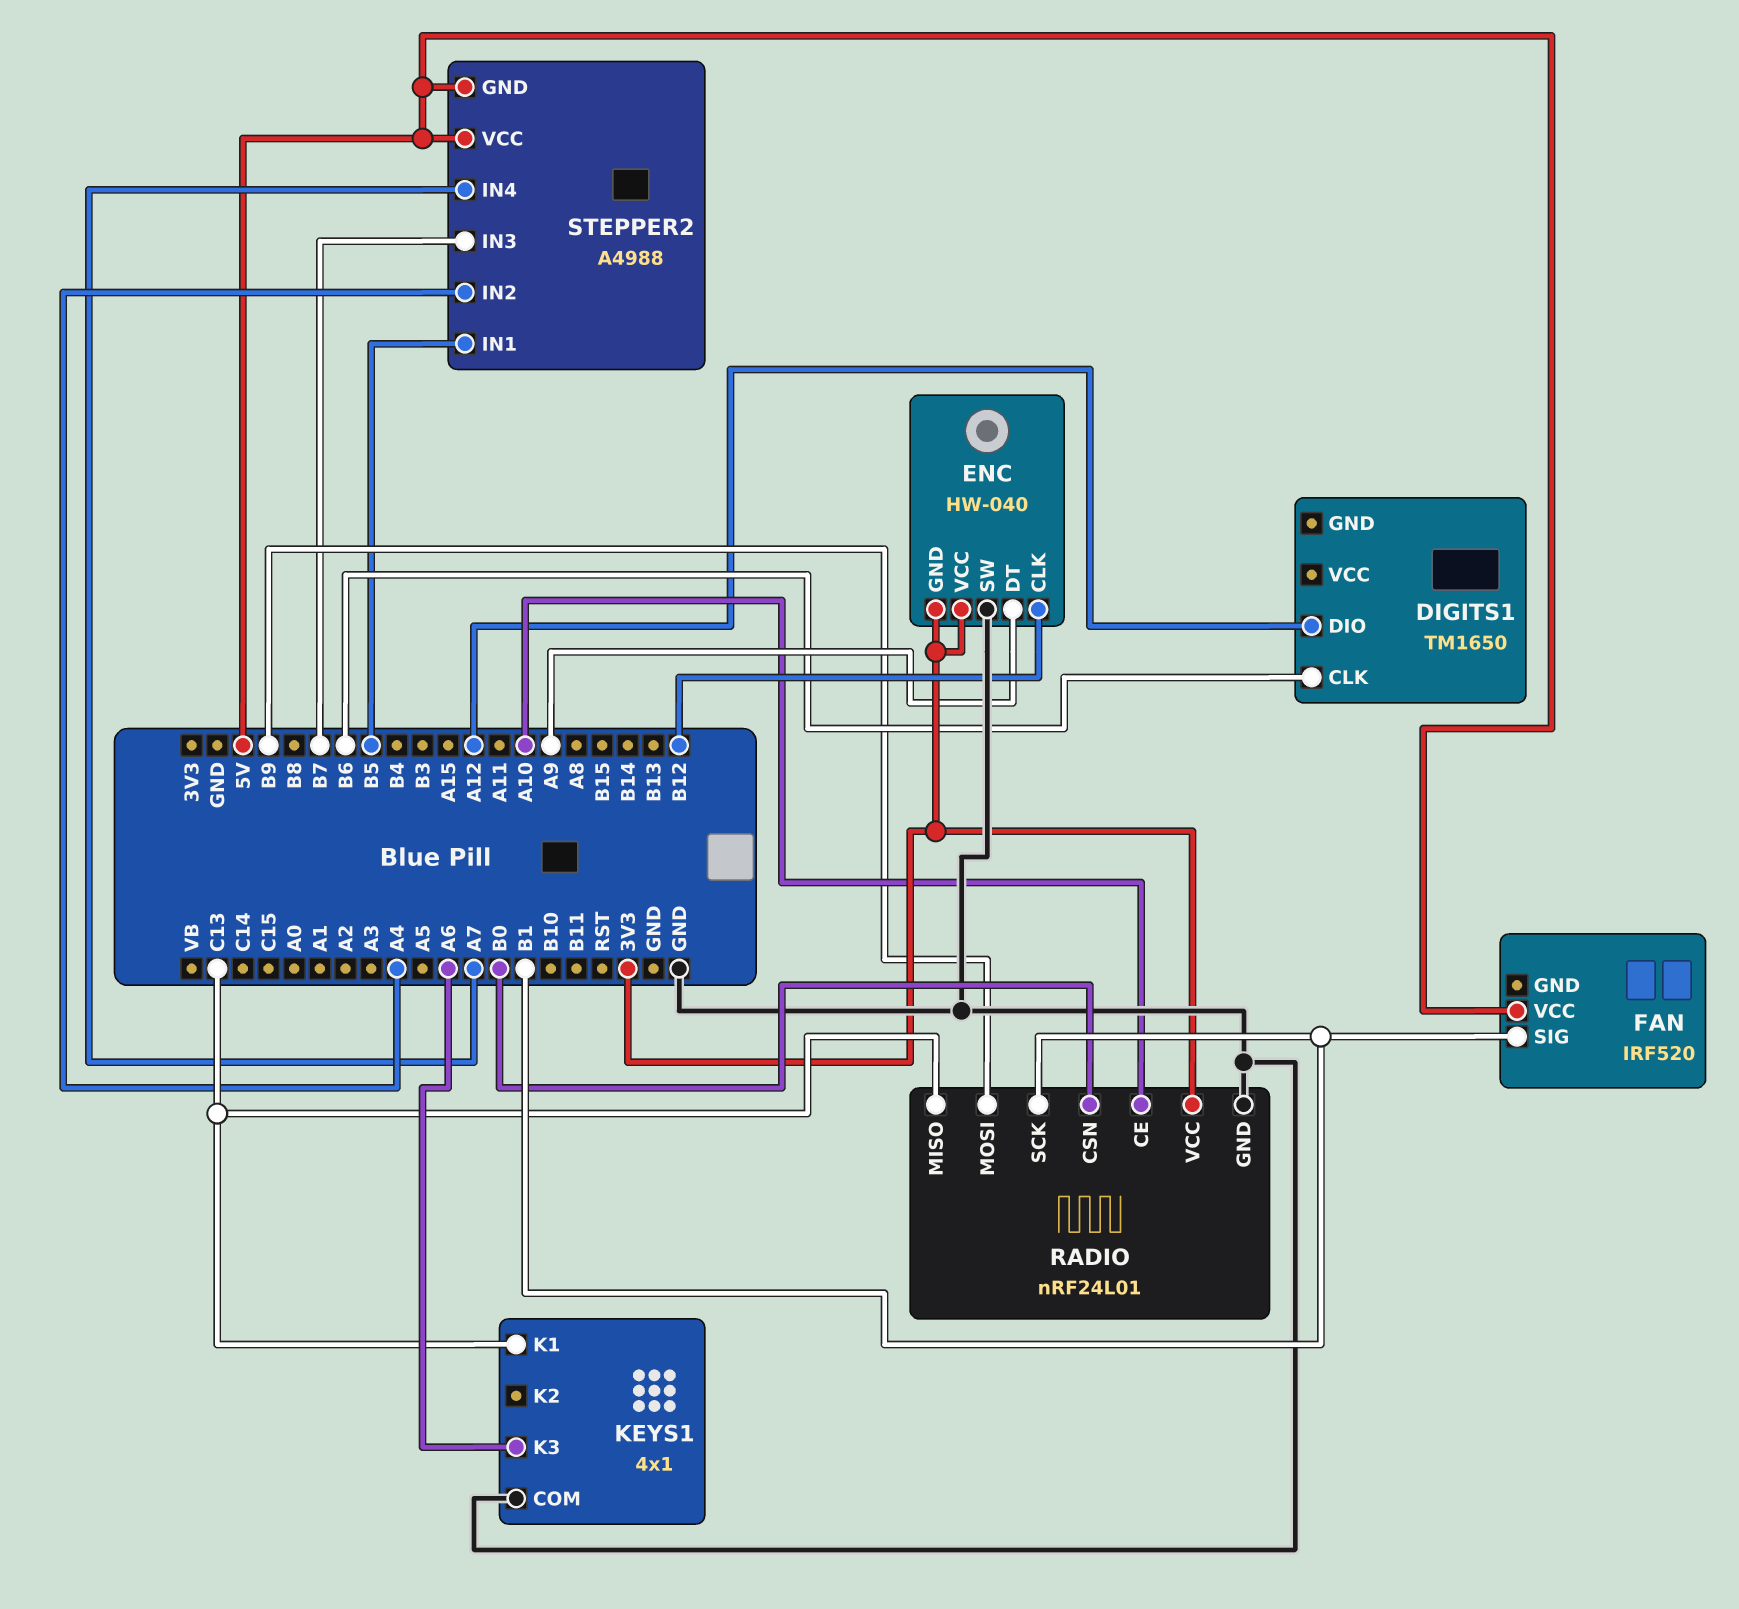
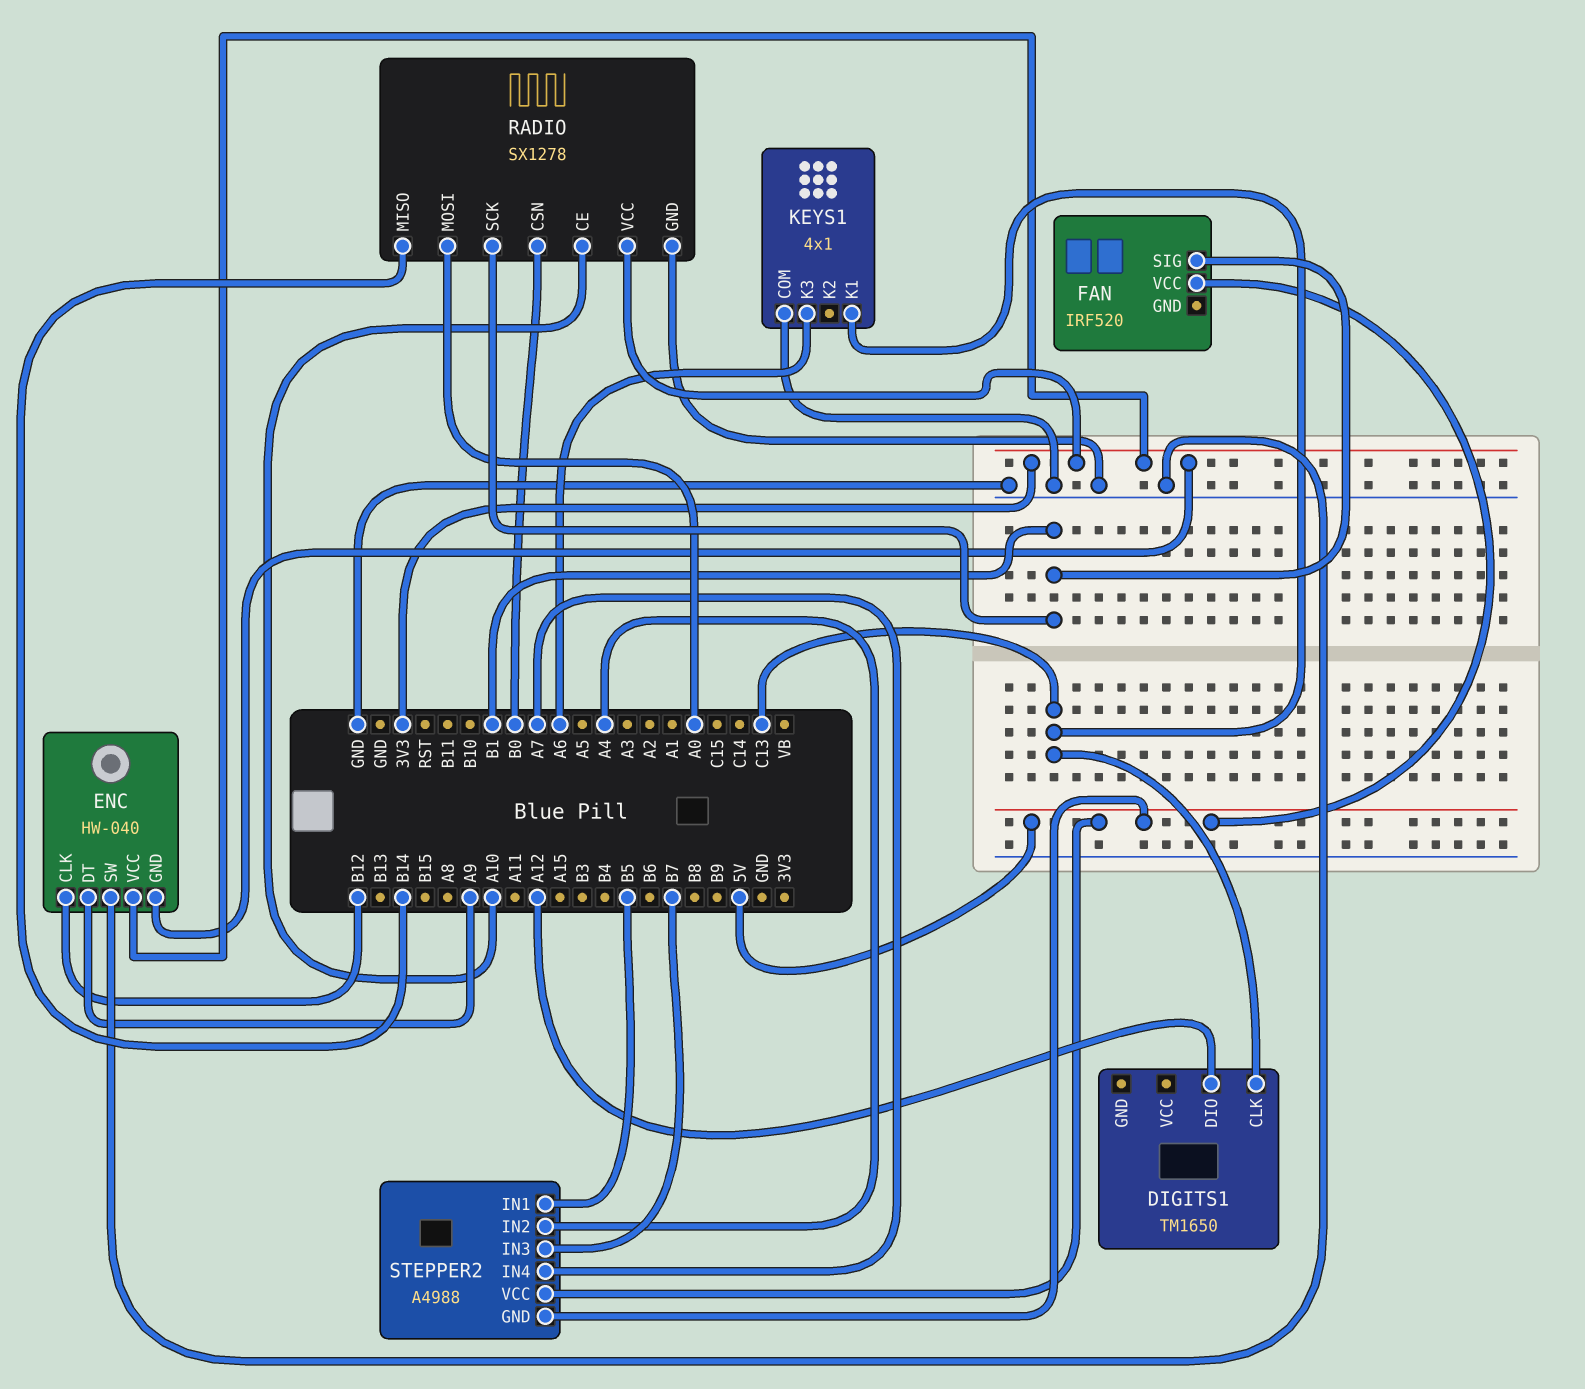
DIGITS1 pin CLK: B6 -> C13
RADIO: nRF24L01 -> SX1278
RADIO pin MISO: C13 -> B14
RADIO pin MOSI: B9 -> A0

